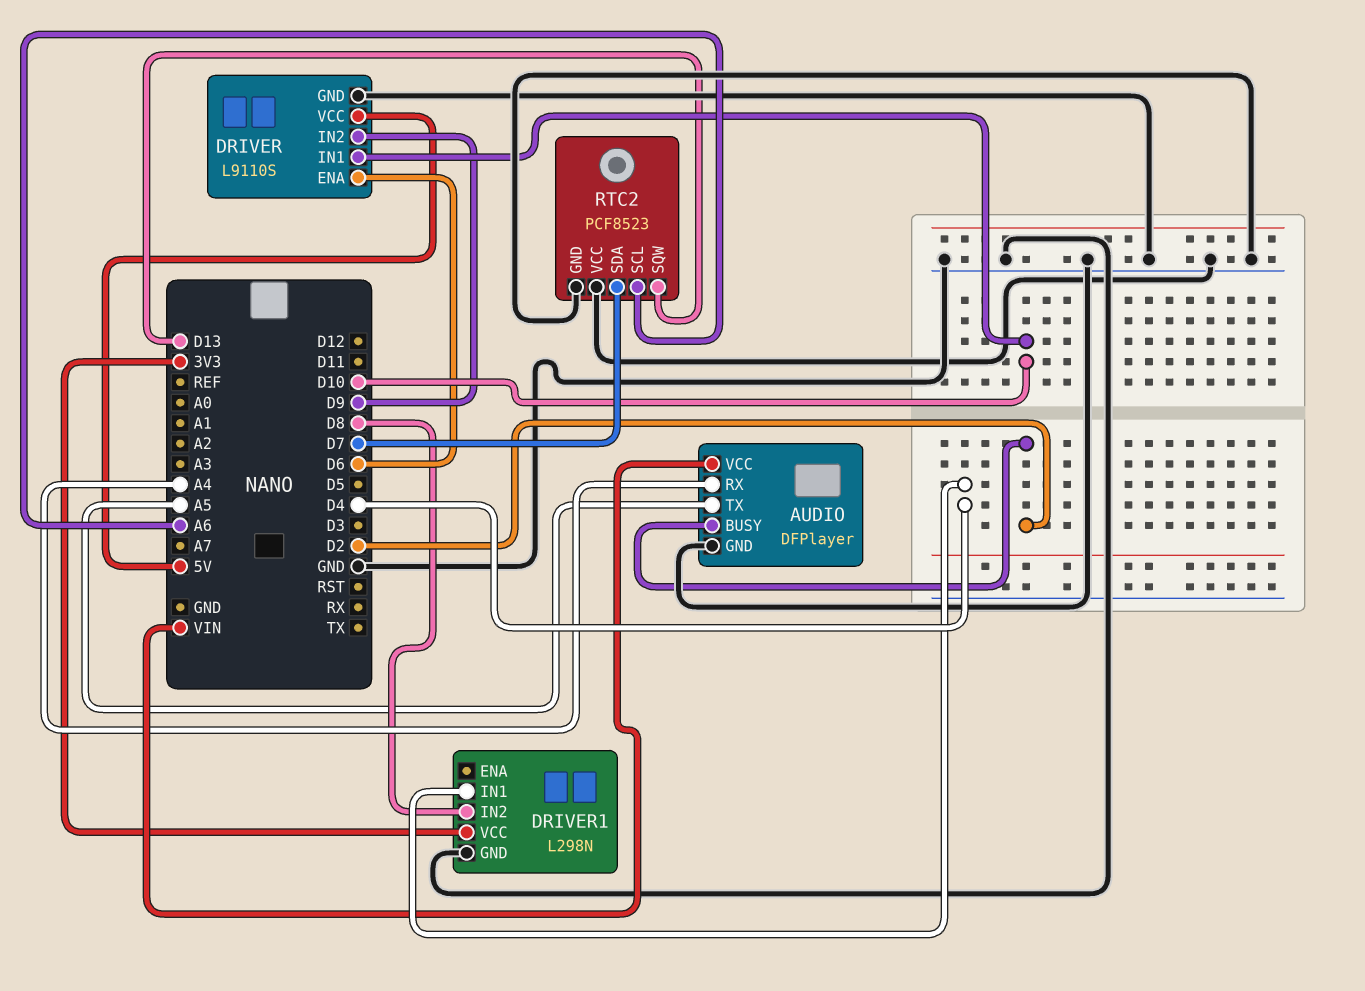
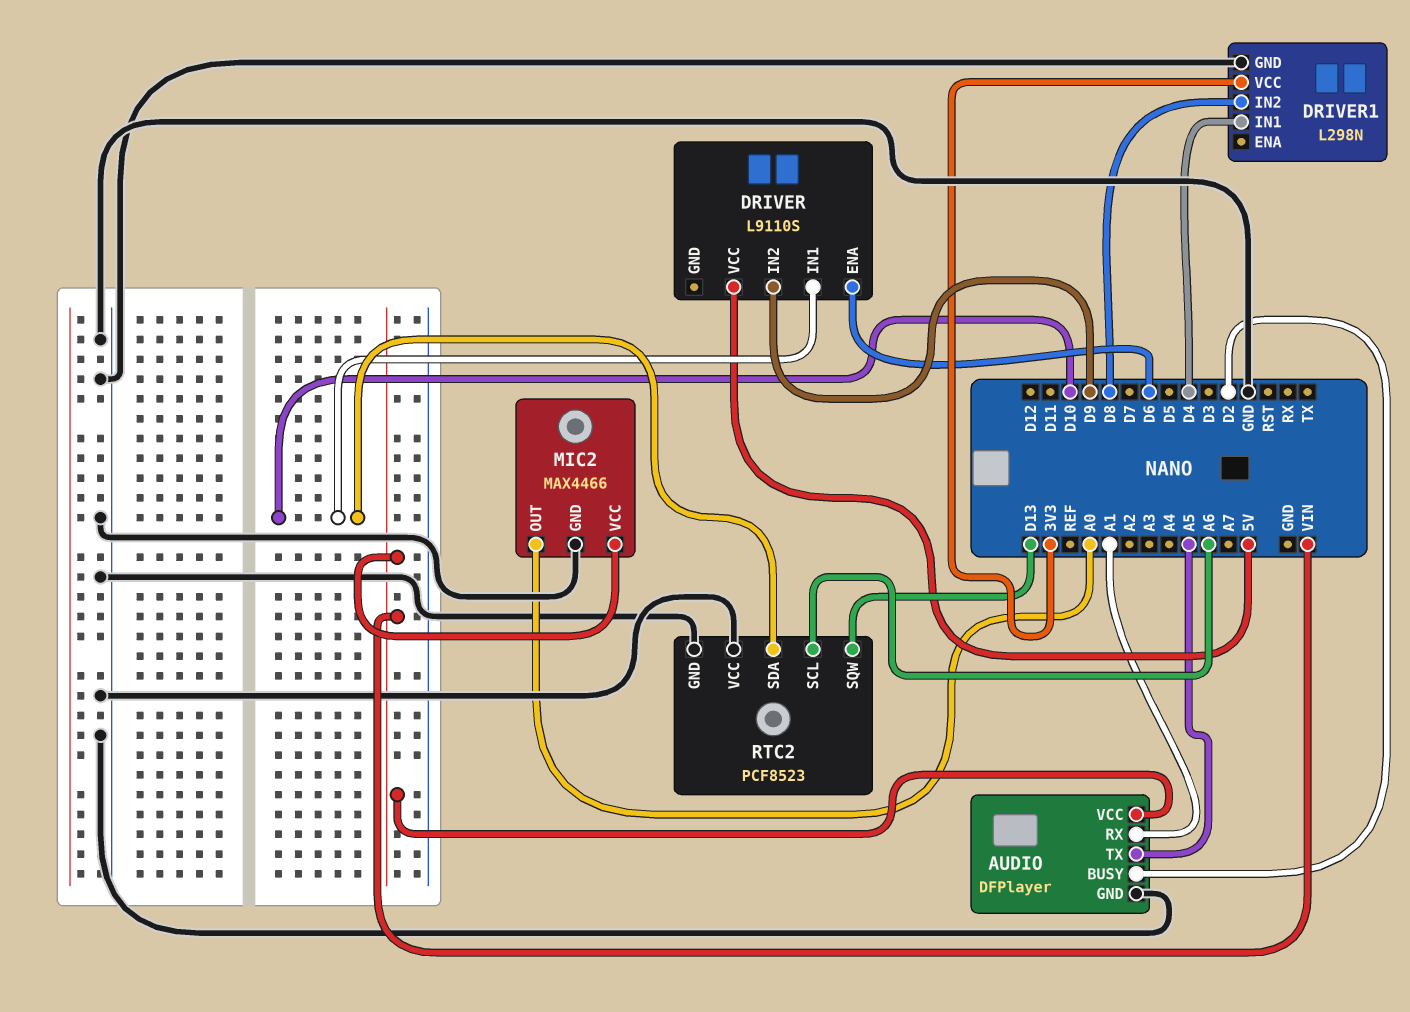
AUDIO pin RX: A4 -> A1
DRIVER pin GND: GND -> none
MIC2: none -> MAX4466
MIC2 pin GND: none -> GND
MIC2 pin OUT: none -> A0
MIC2 pin VCC: none -> VIN
RTC2 pin SDA: D7 -> D10

